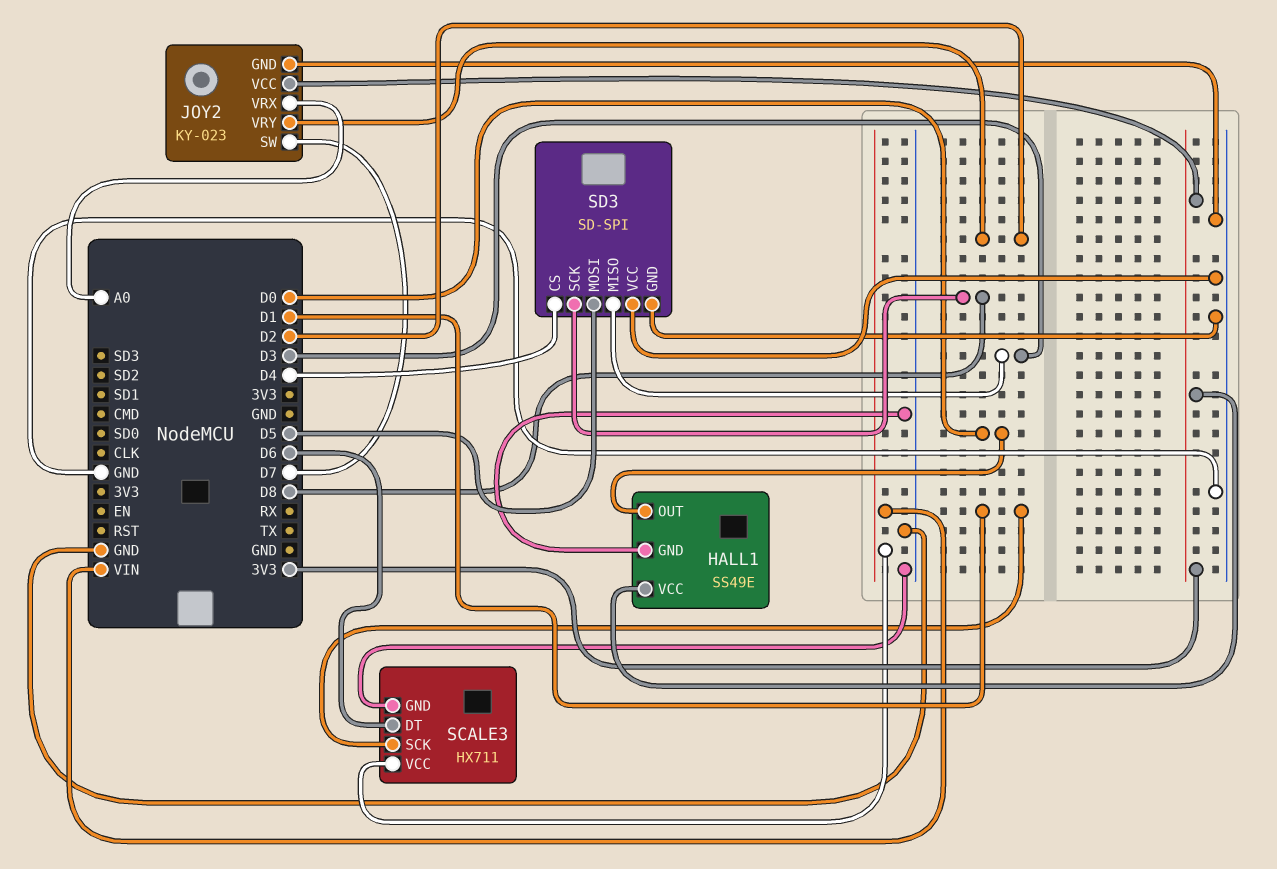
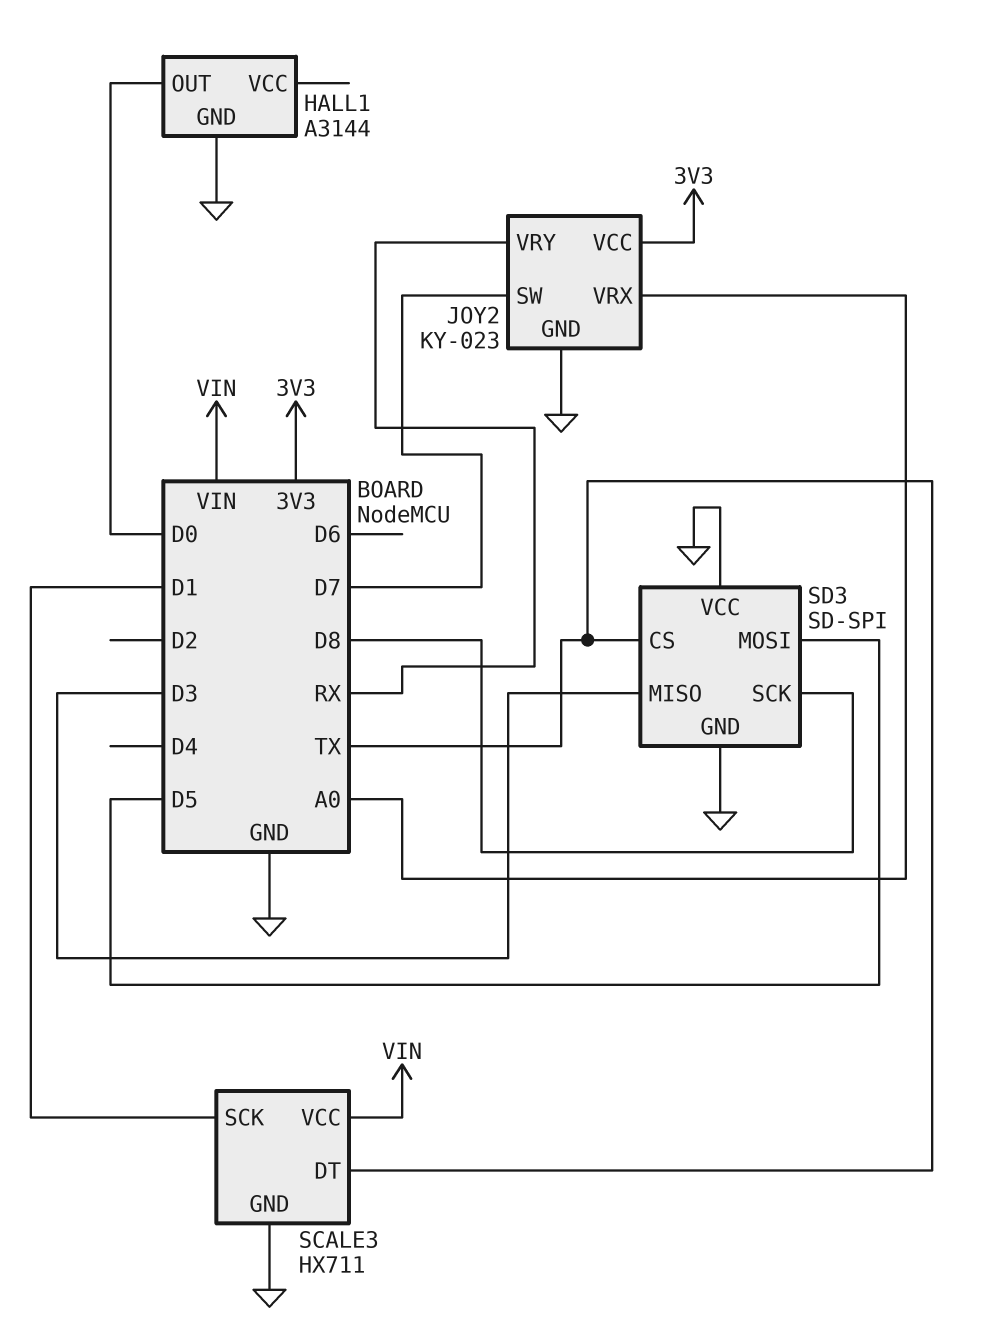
HALL1: SS49E -> A3144
HALL1 pin VCC: 3V3 -> none
JOY2 pin VRY: D2 -> RX
SCALE3 pin DT: D6 -> TX
SD3 pin CS: D4 -> TX

